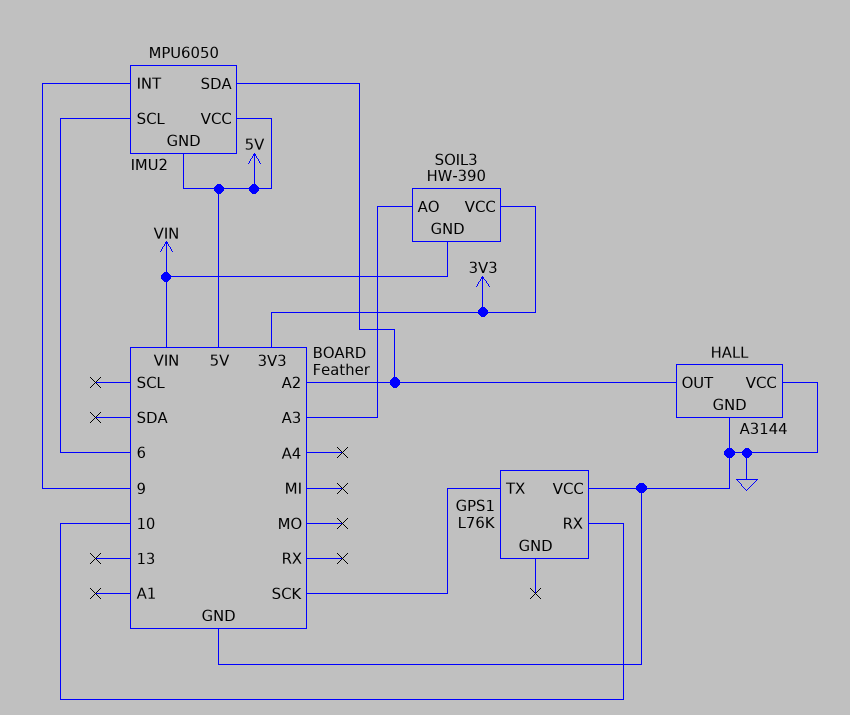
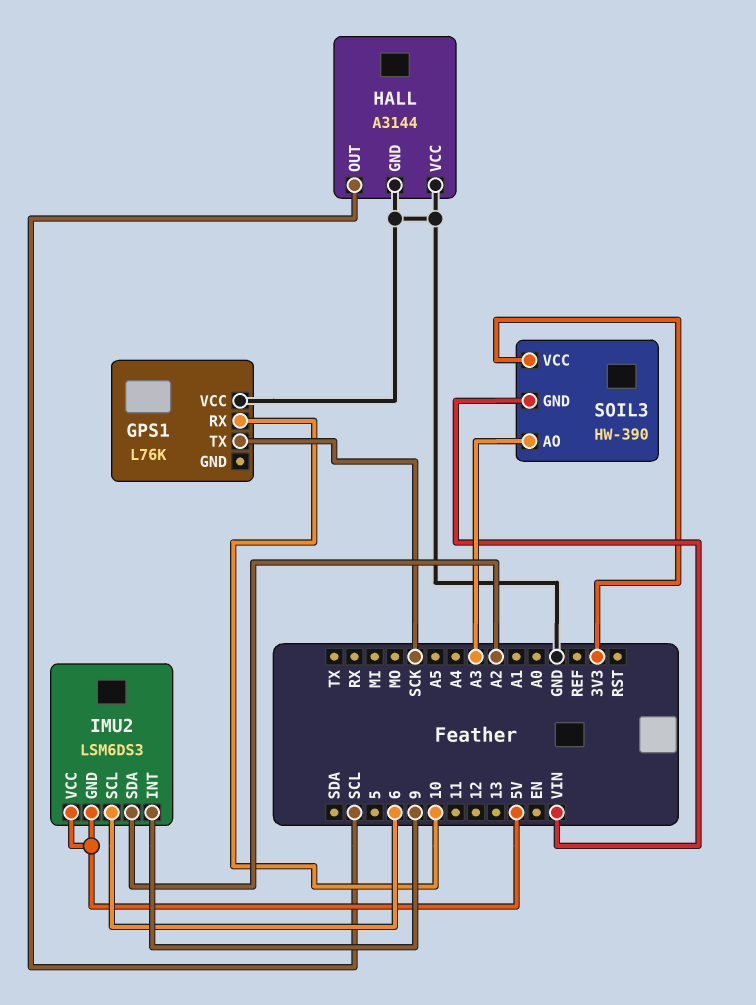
HALL pin OUT: A2 -> SCL
IMU2: MPU6050 -> LSM6DS3

